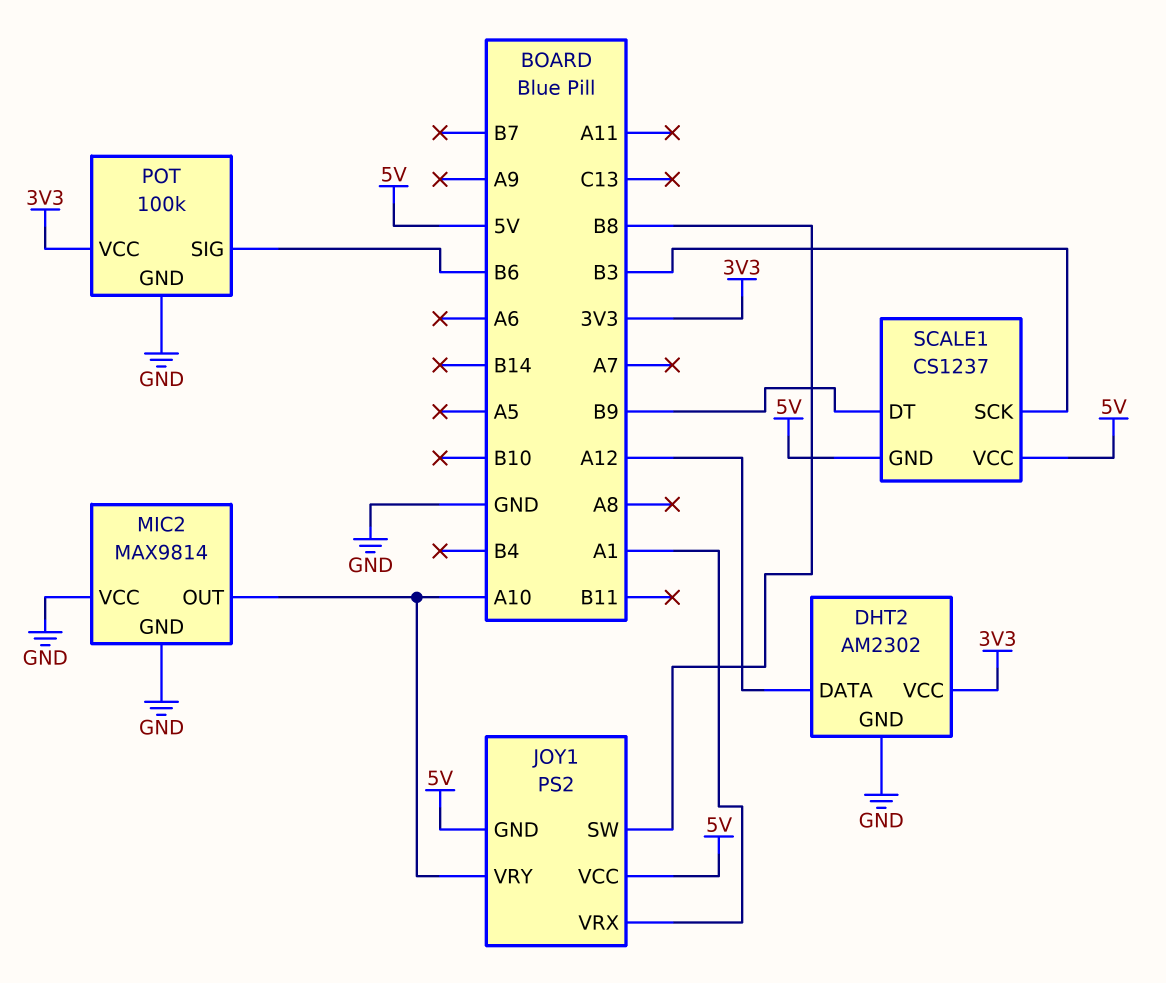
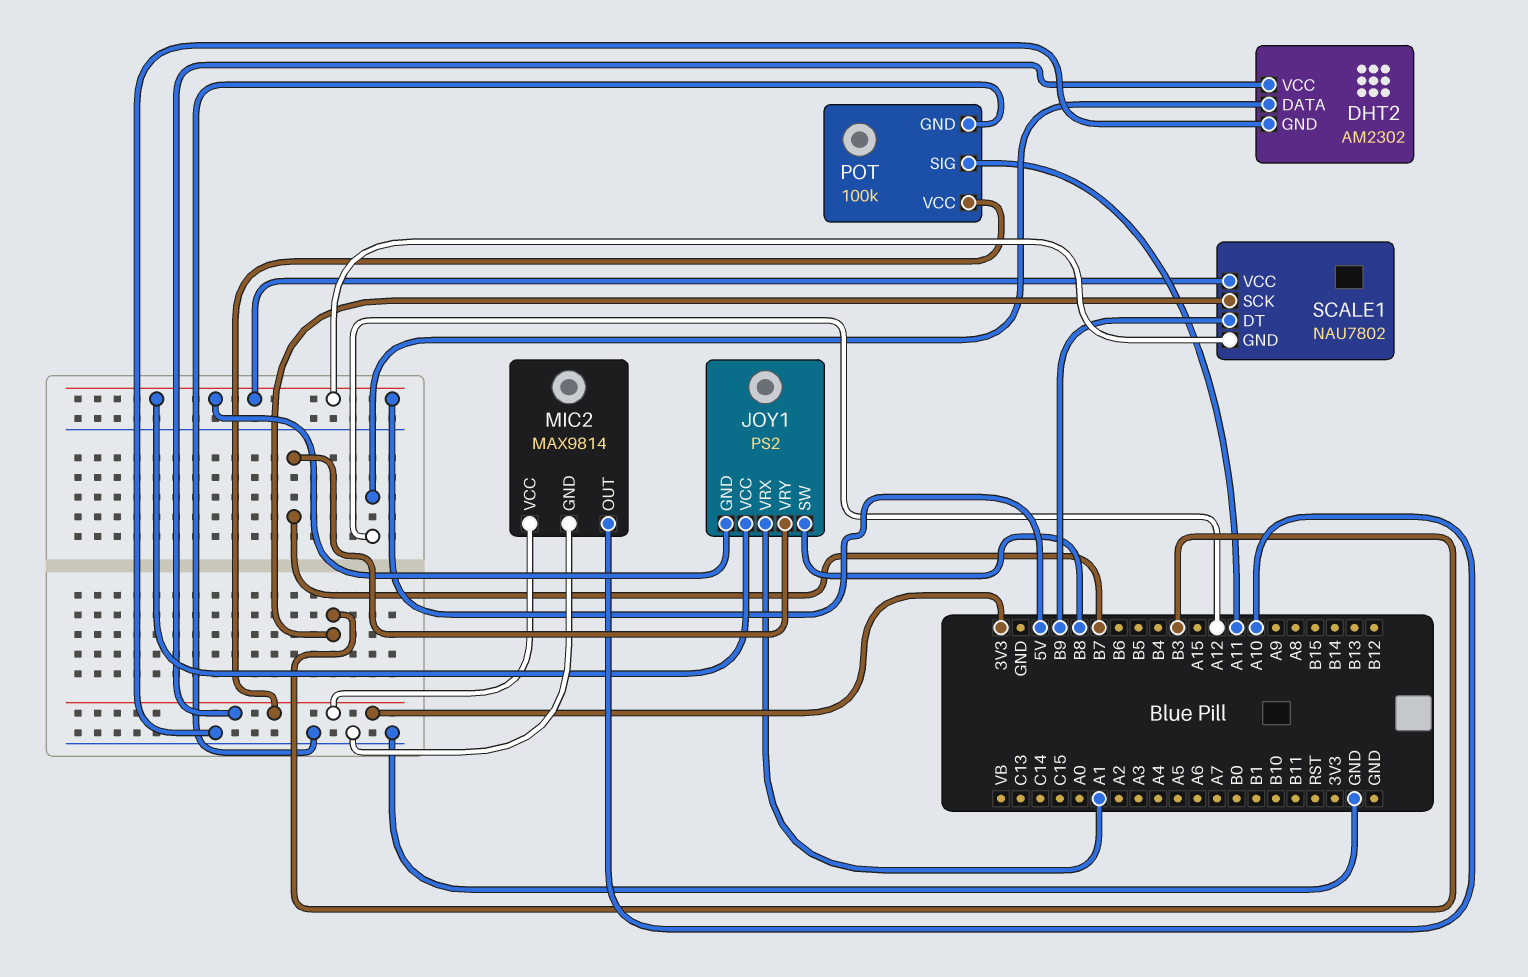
JOY1 pin VRY: A10 -> B7
MIC2 pin VCC: GND -> 3V3
POT pin SIG: B6 -> A11
SCALE1: CS1237 -> NAU7802

